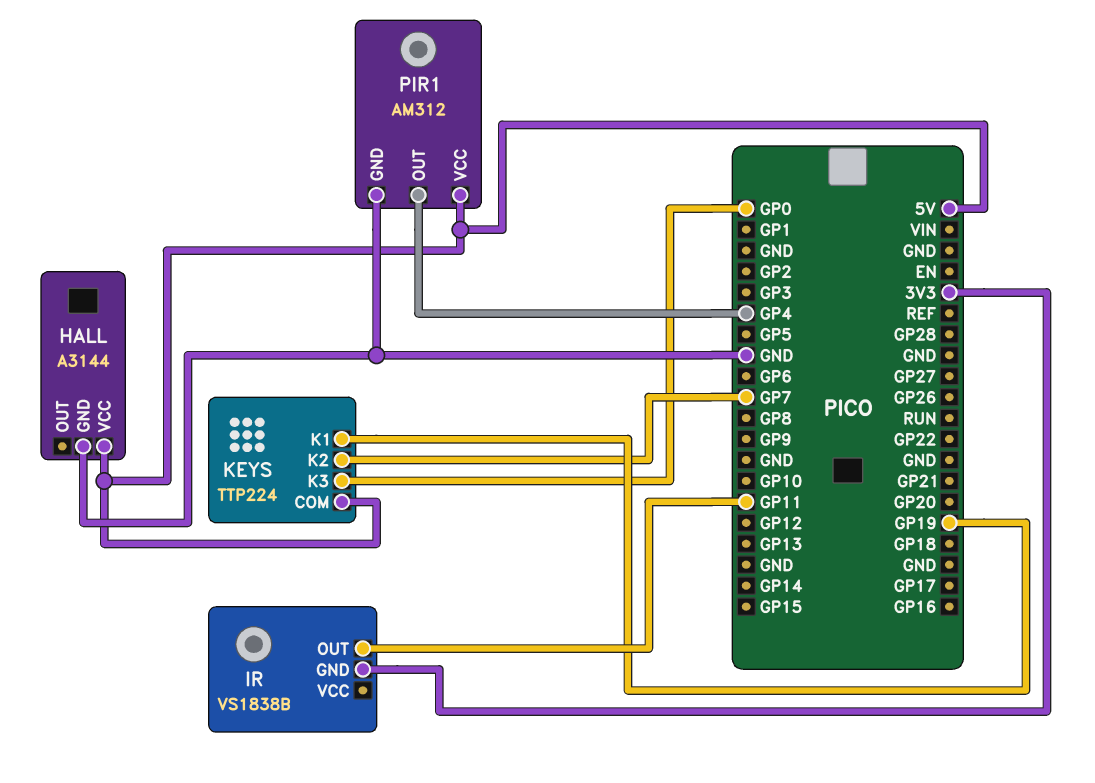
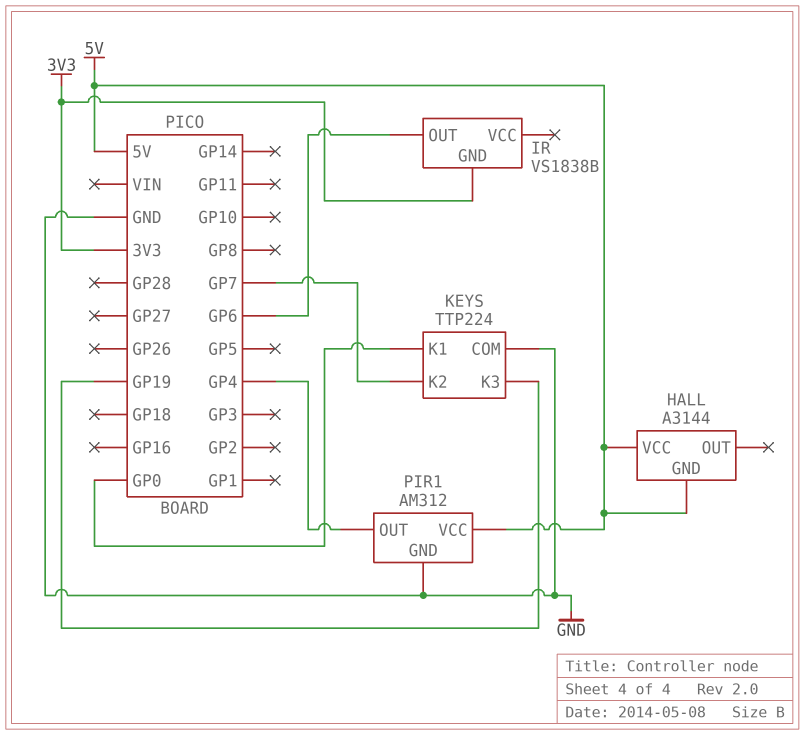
HALL pin GND: GND -> 5V
IR pin OUT: GP11 -> GP6
KEYS pin COM: 5V -> GND
KEYS pin K1: GP19 -> GP0
KEYS pin K3: GP0 -> GP19

